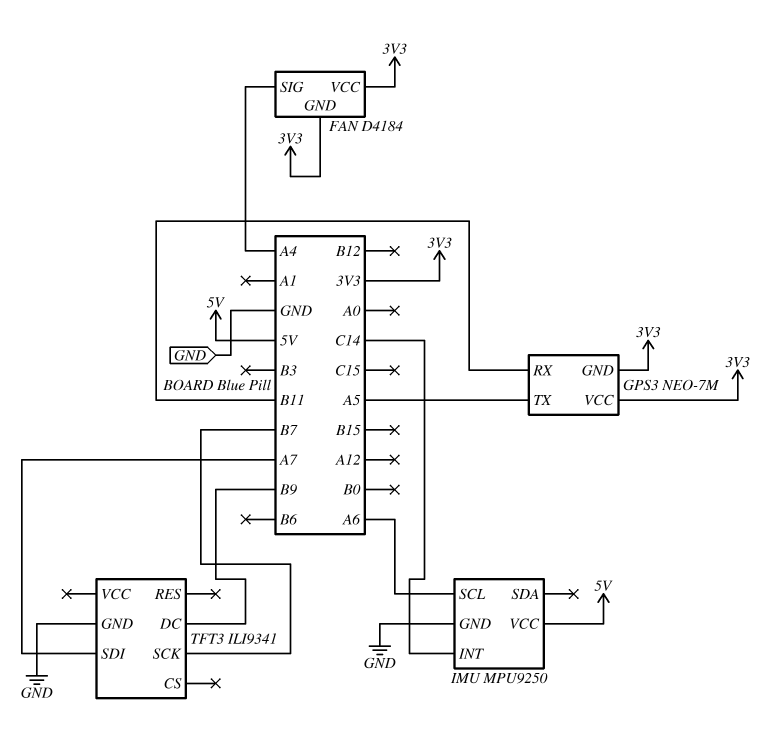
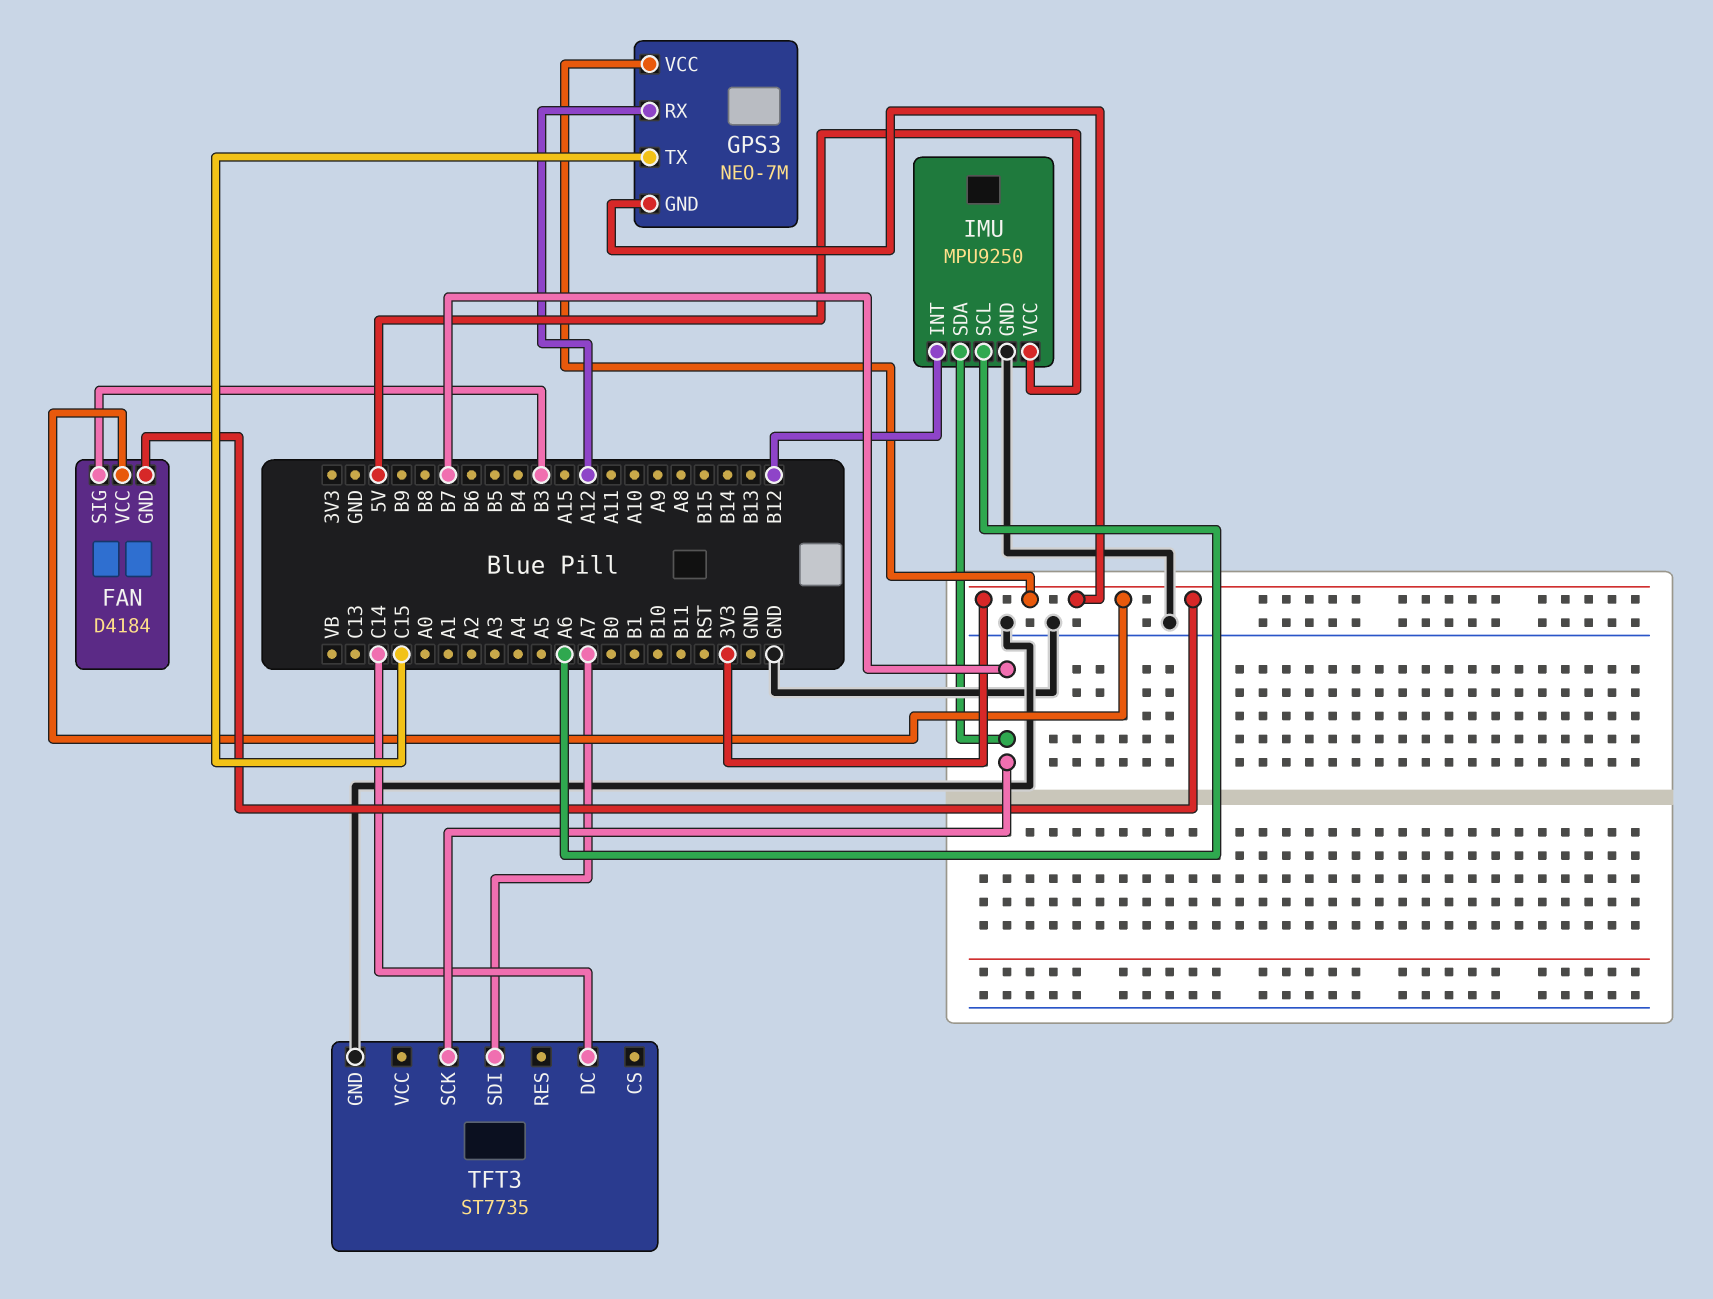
FAN pin SIG: A4 -> B3
GPS3 pin RX: B11 -> A12
GPS3 pin TX: A5 -> C15
IMU pin INT: C14 -> B12
IMU pin SDA: none -> B7
TFT3: ILI9341 -> ST7735
TFT3 pin DC: B9 -> C14

